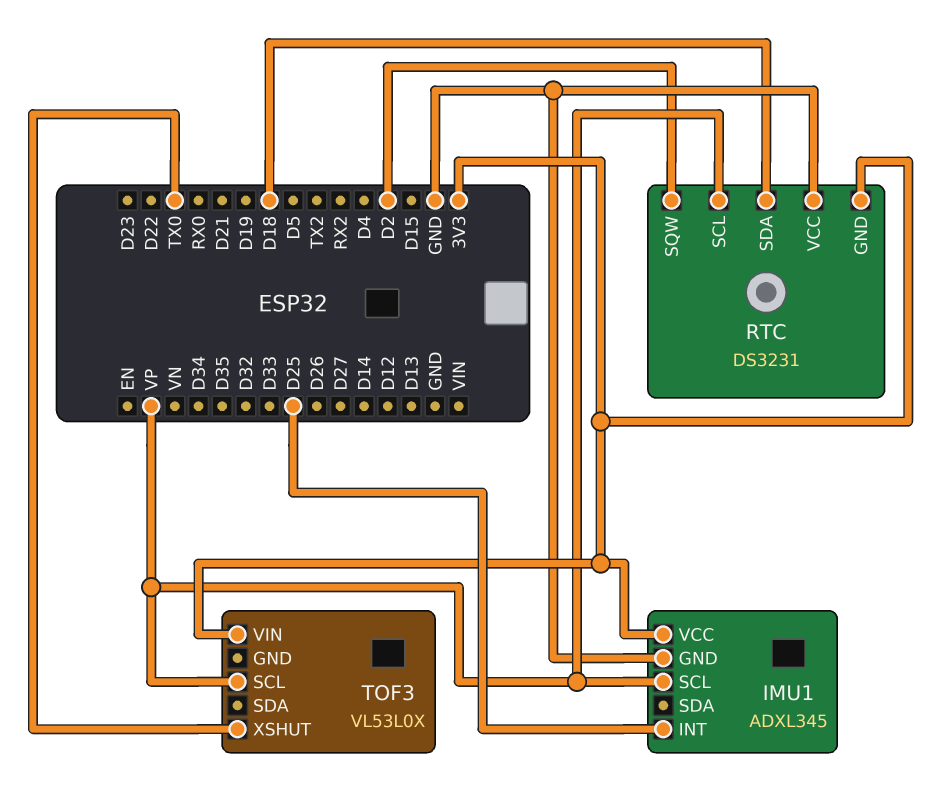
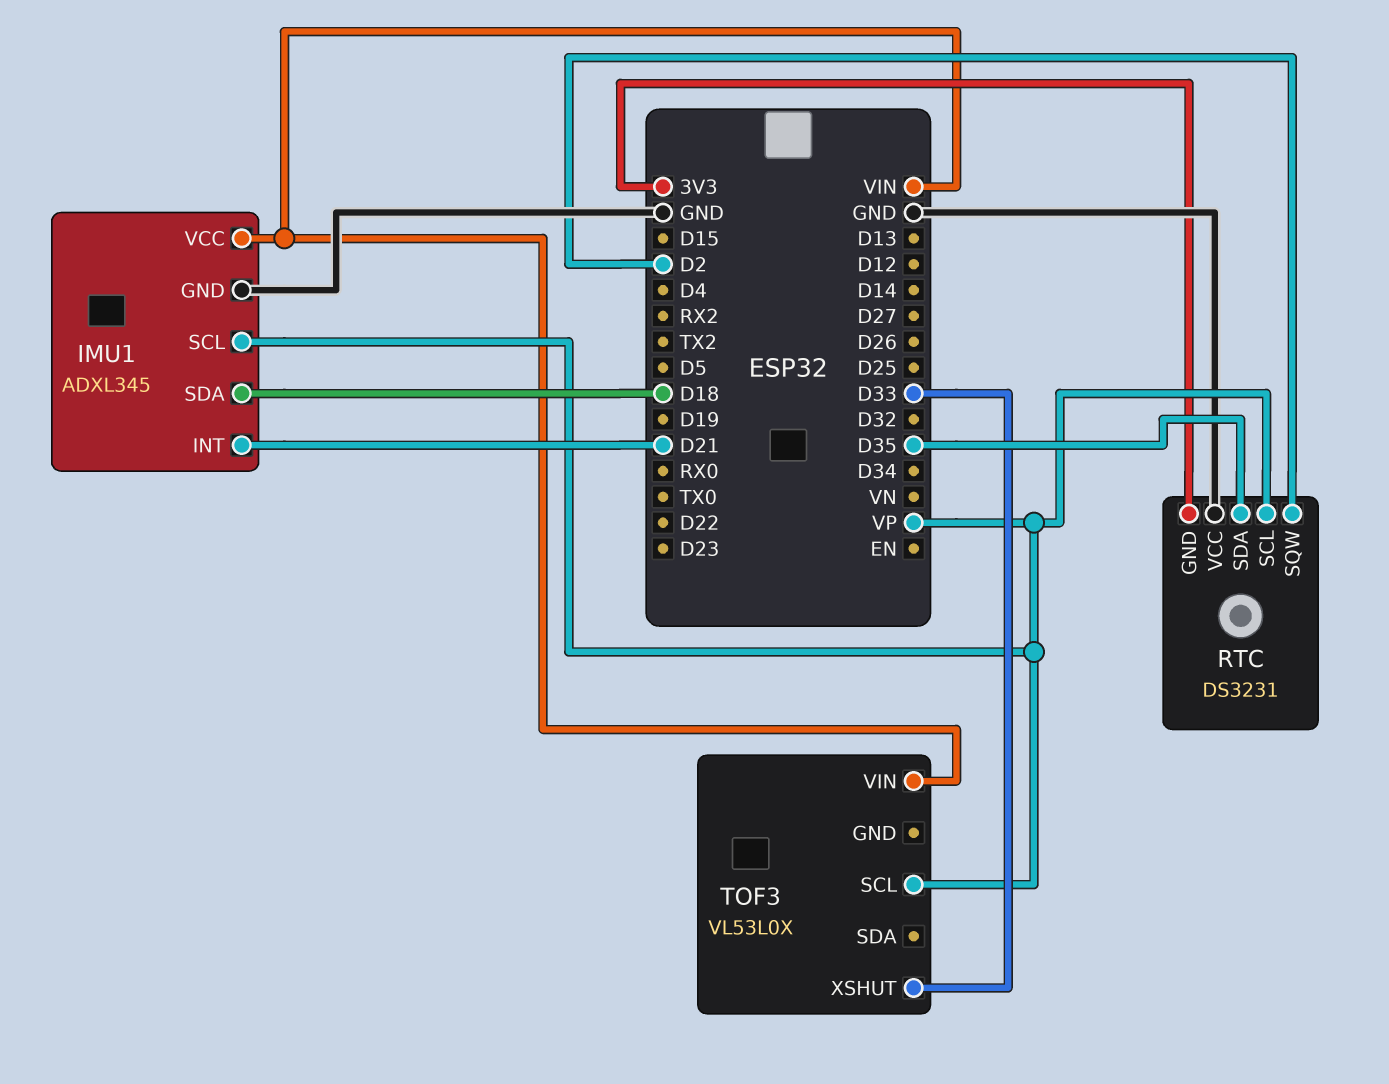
IMU1 pin INT: D25 -> D21
IMU1 pin SDA: none -> D18
IMU1 pin VCC: 3V3 -> VIN
RTC pin SDA: D18 -> D35
TOF3 pin VIN: 3V3 -> VIN
TOF3 pin XSHUT: TX0 -> D33

